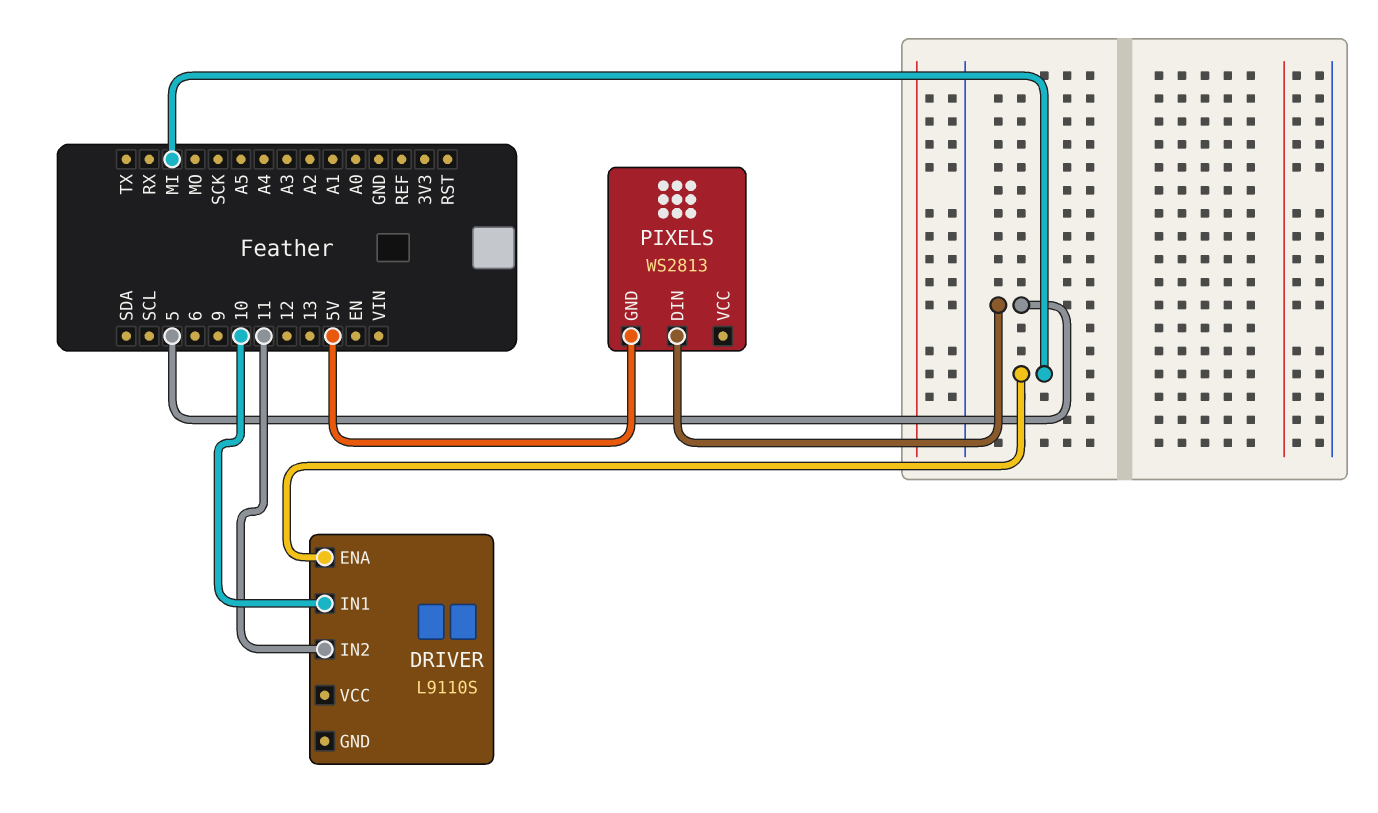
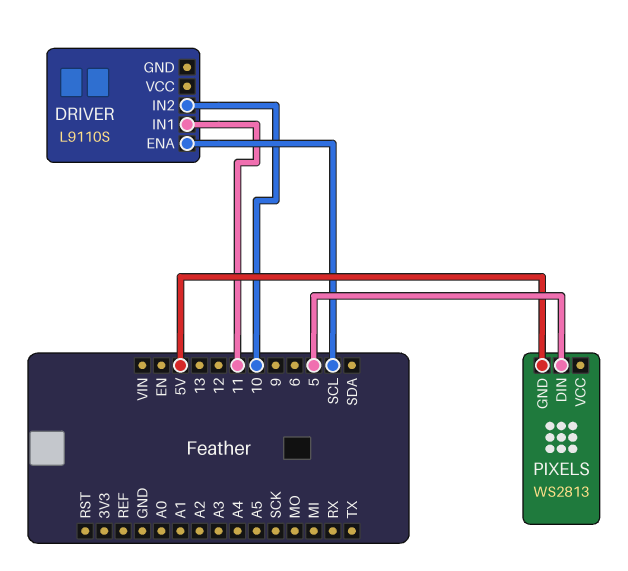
DRIVER pin ENA: MI -> SCL
DRIVER pin IN1: 10 -> 11
DRIVER pin IN2: 11 -> 10

